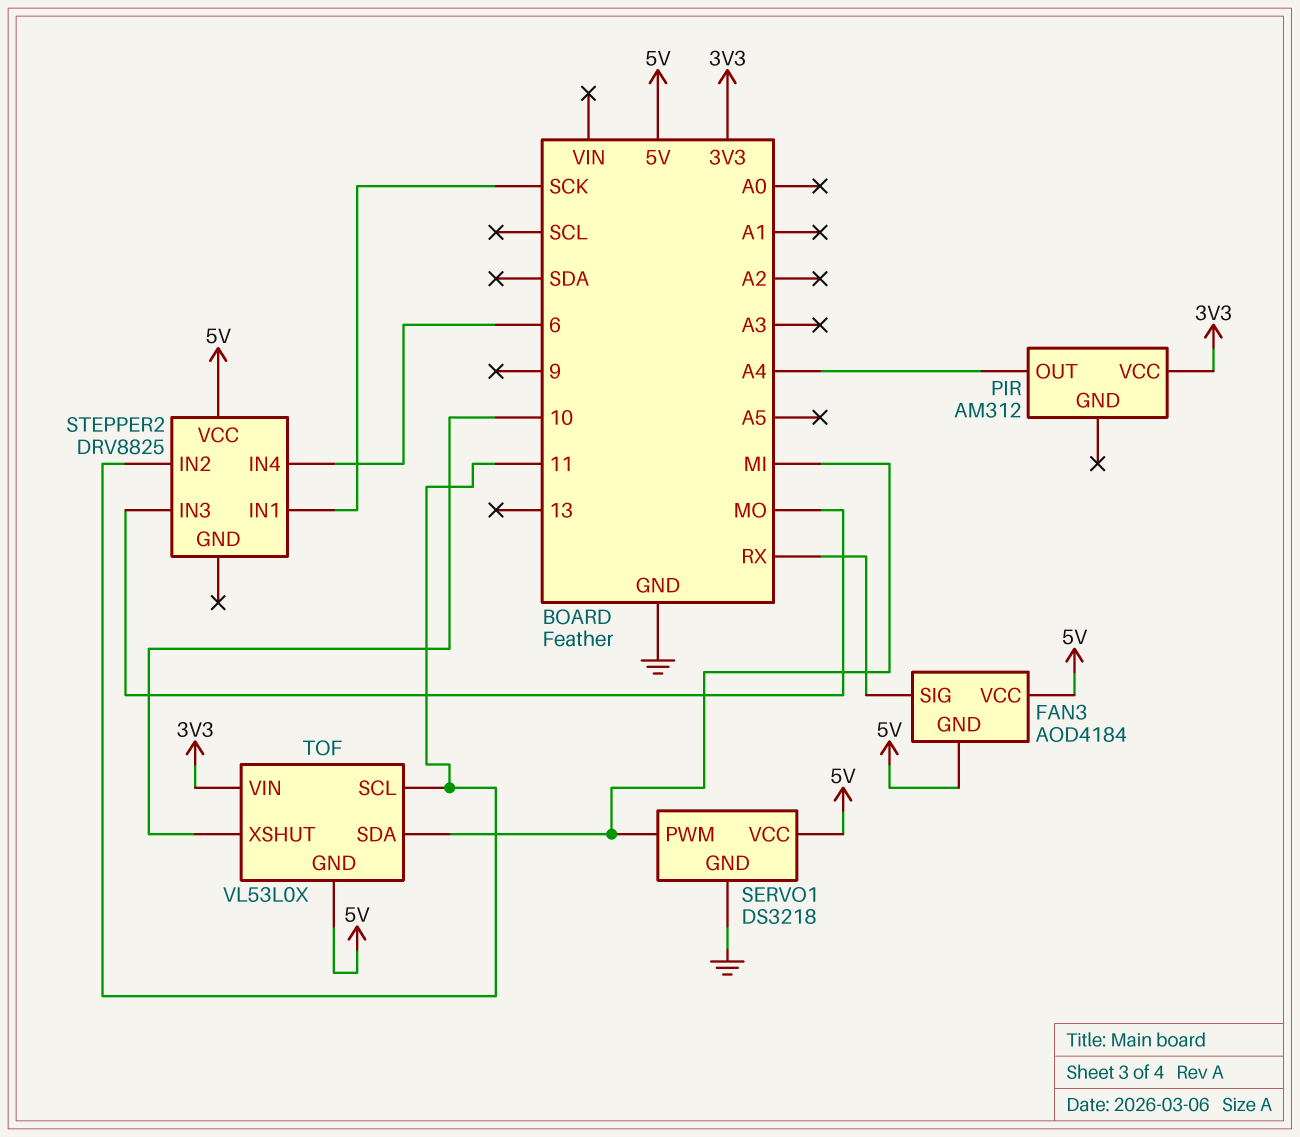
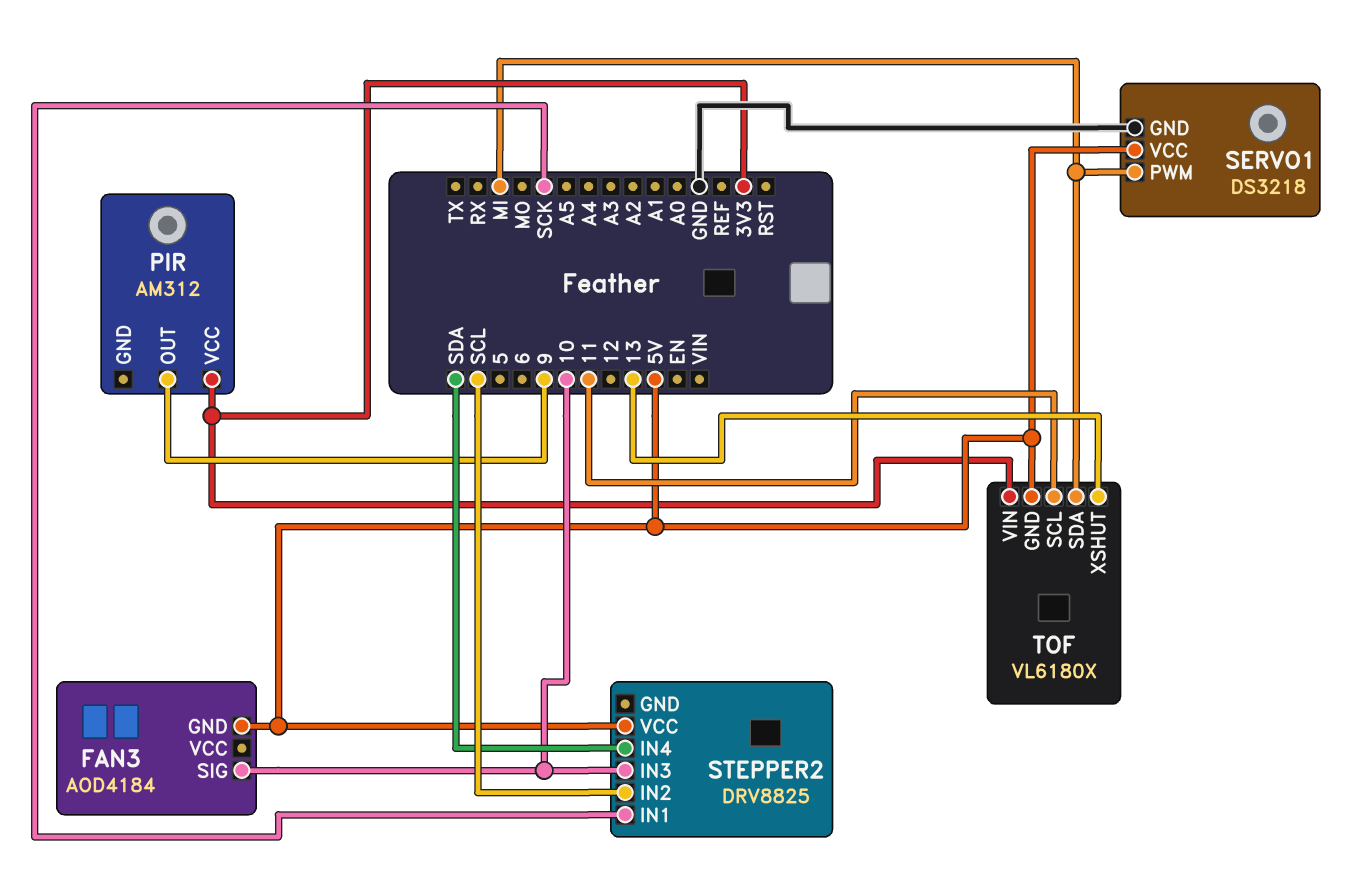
FAN3 pin SIG: RX -> 10
FAN3 pin VCC: 5V -> none
PIR pin OUT: A4 -> 9
STEPPER2 pin IN2: 11 -> SCL
STEPPER2 pin IN3: MO -> 10
STEPPER2 pin IN4: 6 -> SDA
TOF: VL53L0X -> VL6180X
TOF pin XSHUT: 10 -> 13

